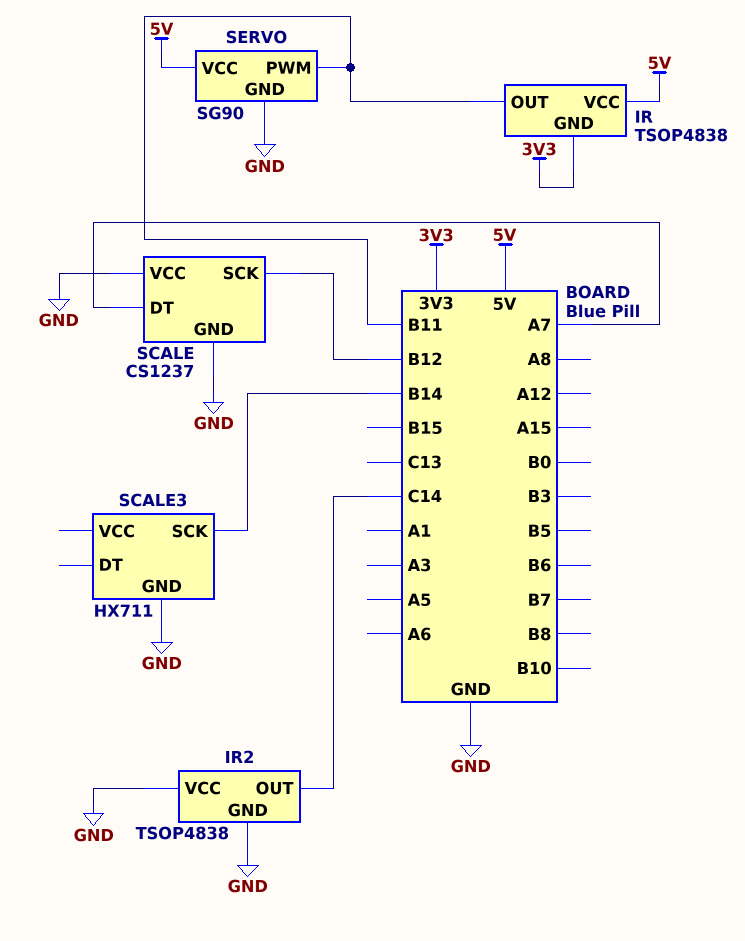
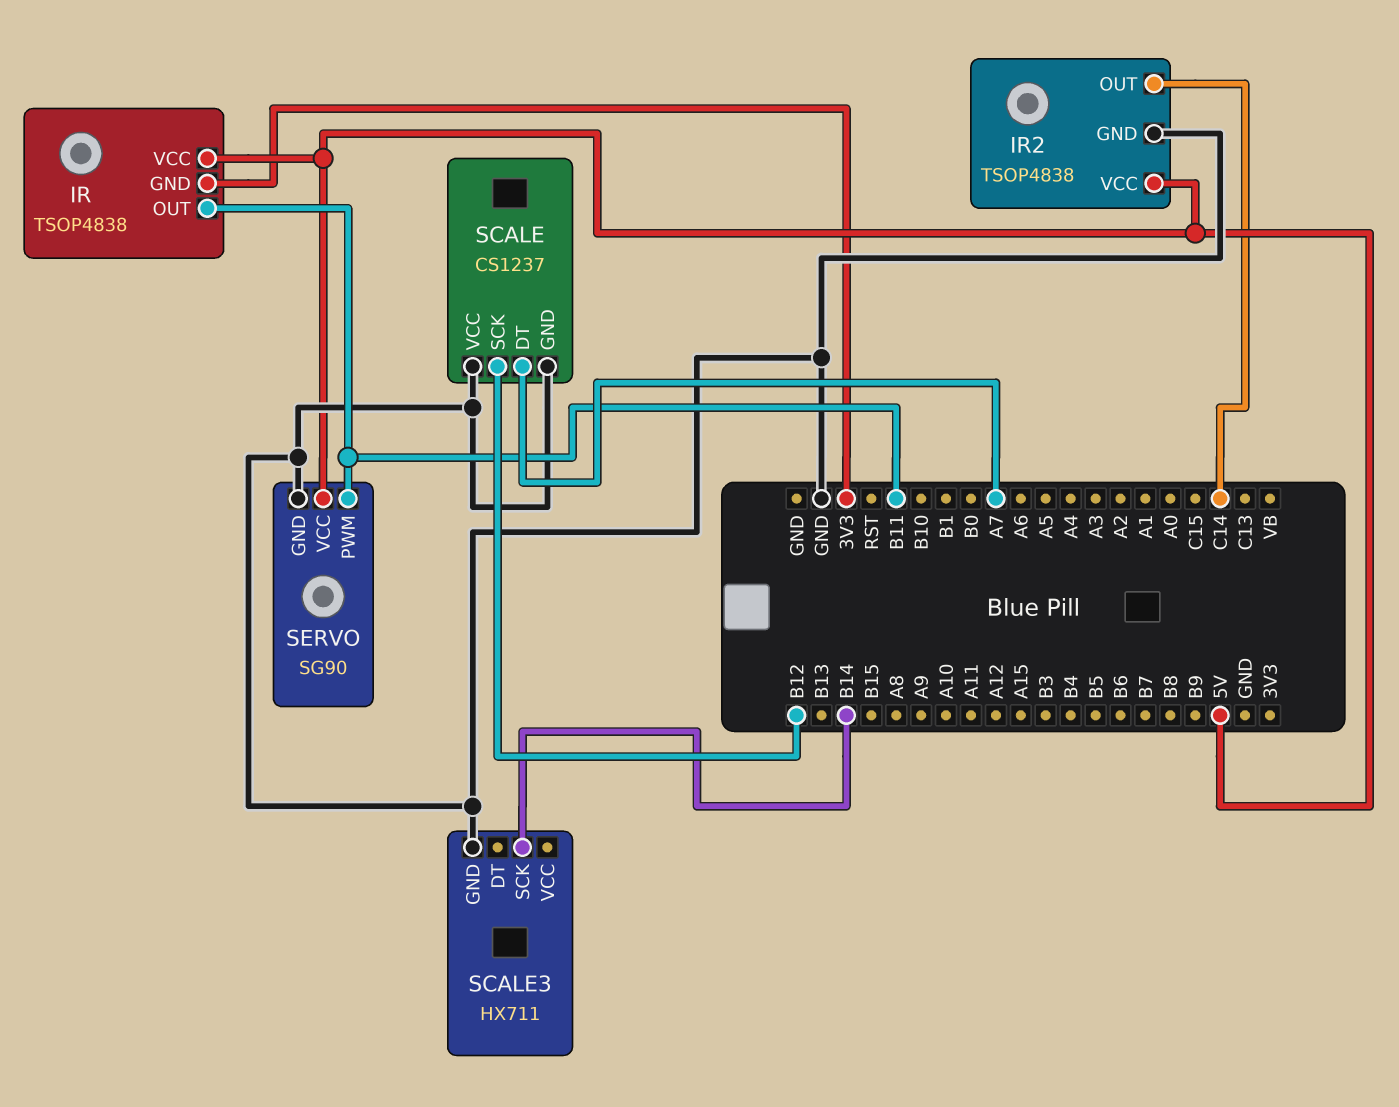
IR2 pin VCC: GND -> 5V

